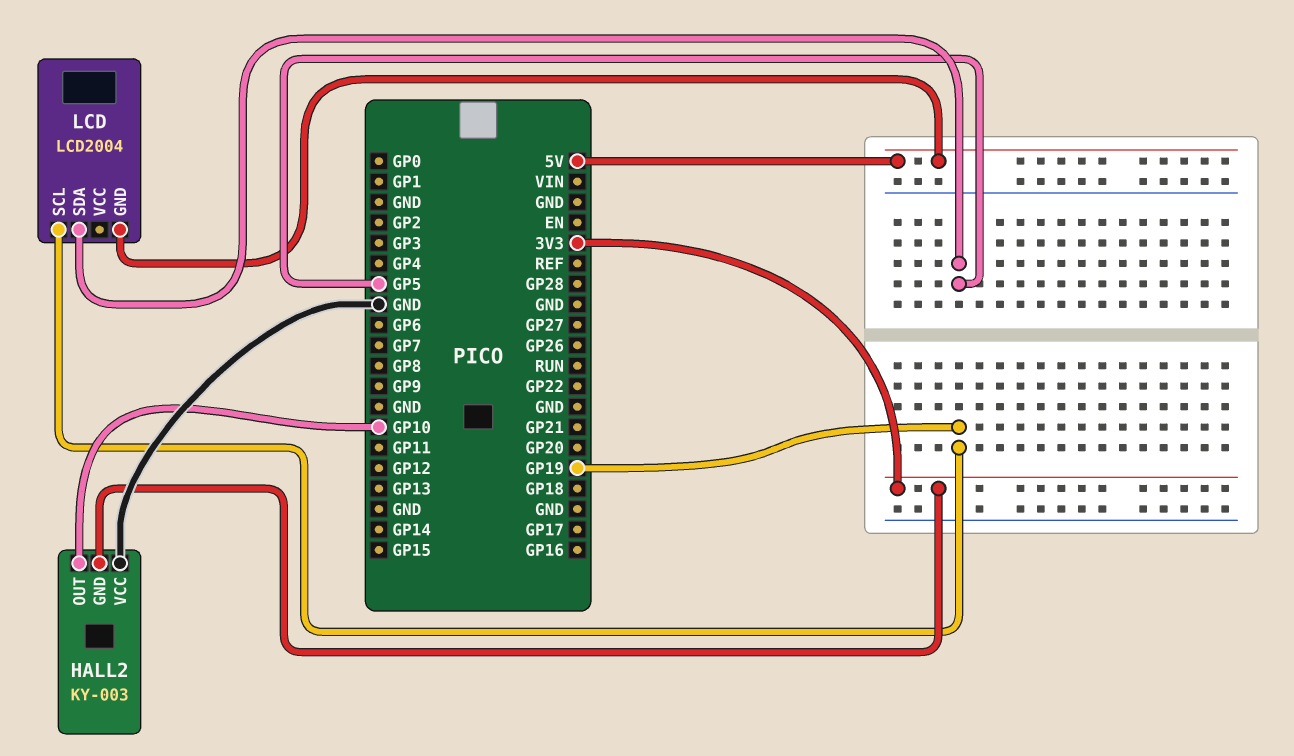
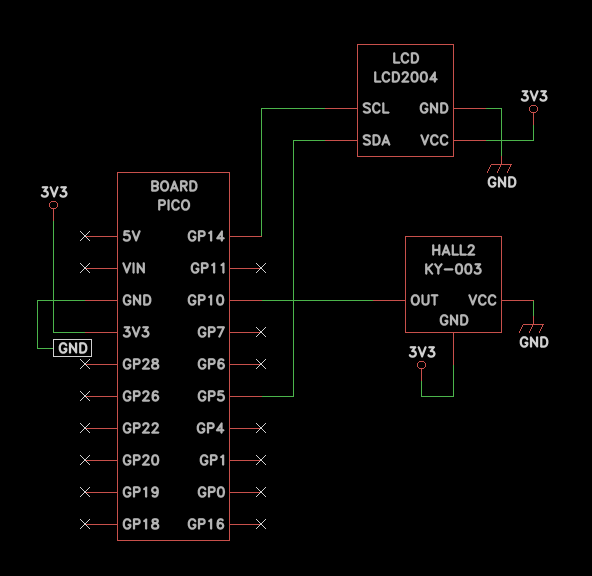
LCD pin GND: 5V -> GND
LCD pin SCL: GP19 -> GP14
LCD pin VCC: none -> 3V3

